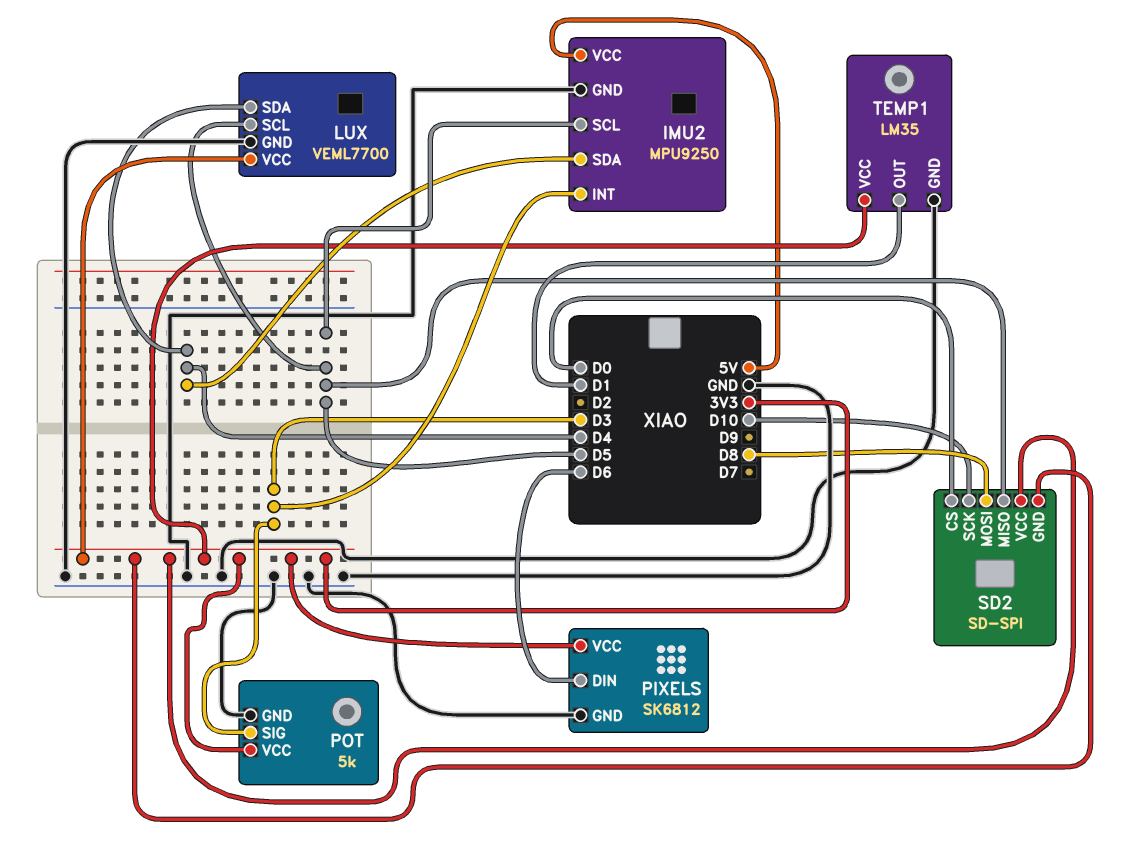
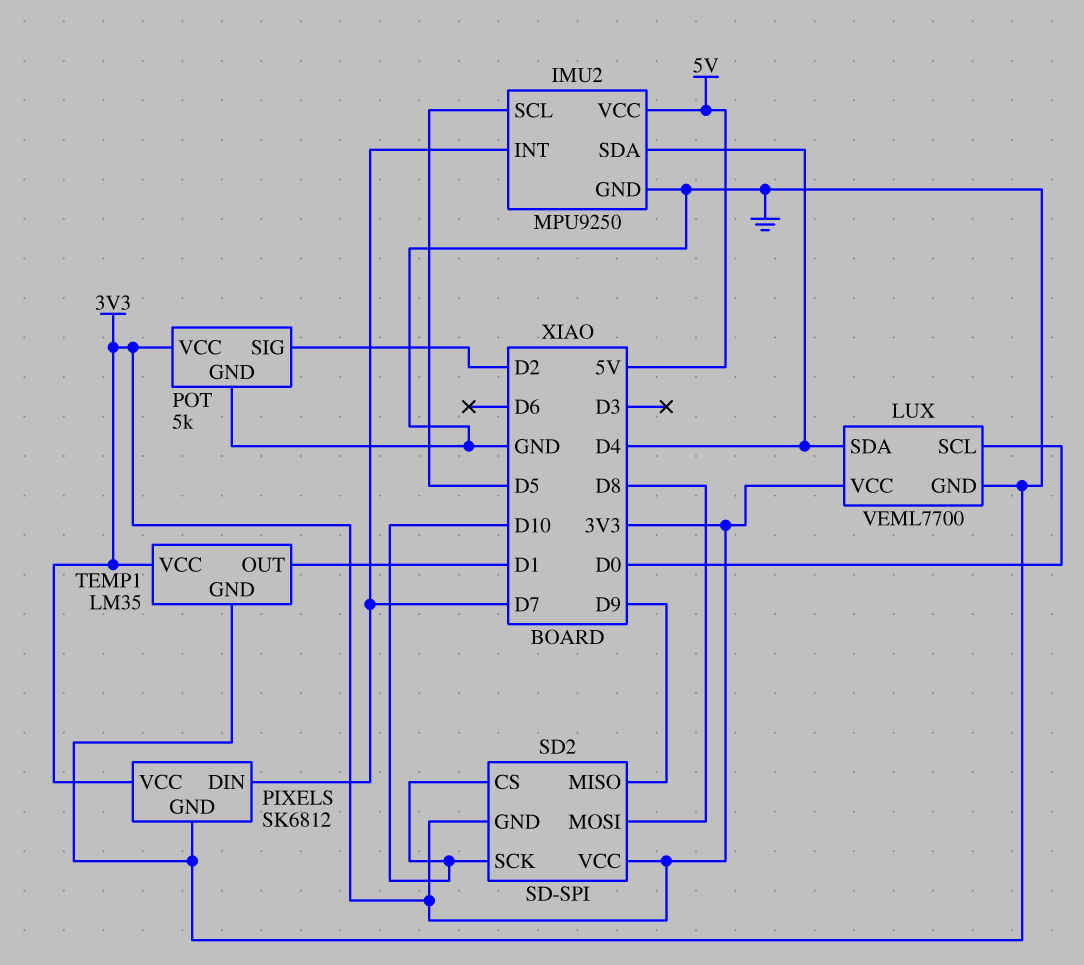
IMU2 pin INT: D3 -> D7
LUX pin SCL: D5 -> D0
PIXELS pin DIN: D6 -> D7
POT pin SIG: D3 -> D2
SD2 pin CS: D0 -> D10
SD2 pin MISO: D5 -> D9

